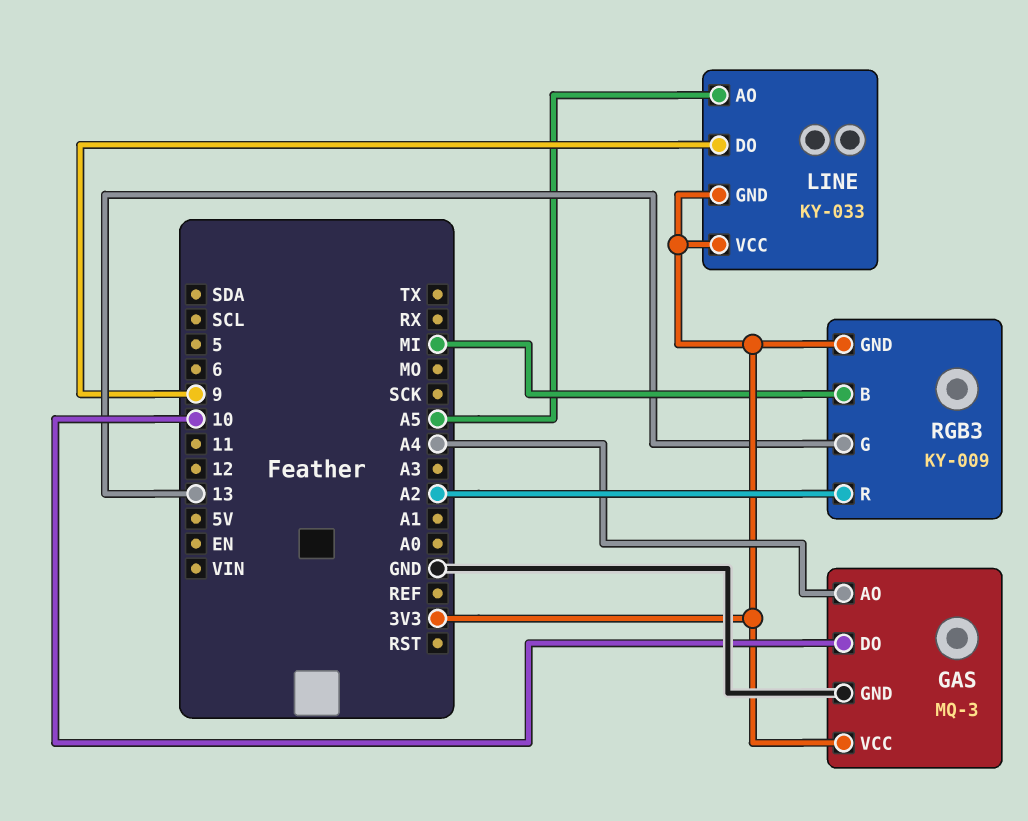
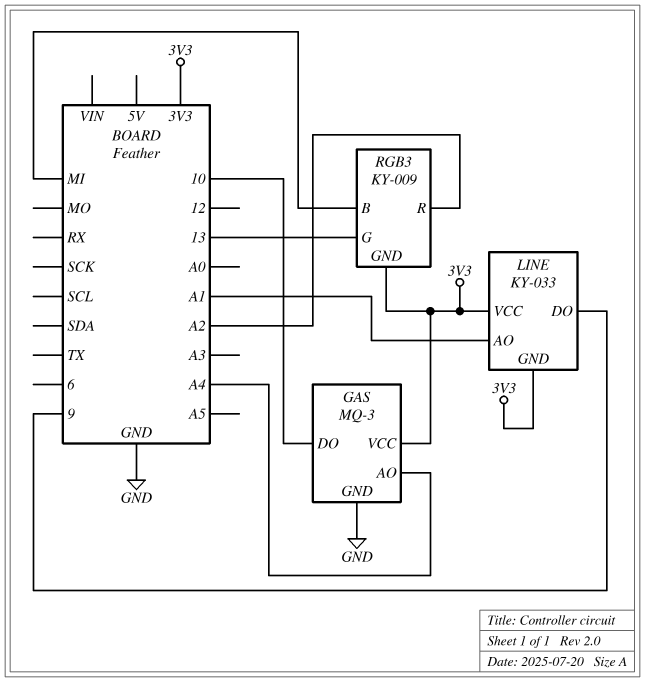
LINE pin AO: A5 -> A1

